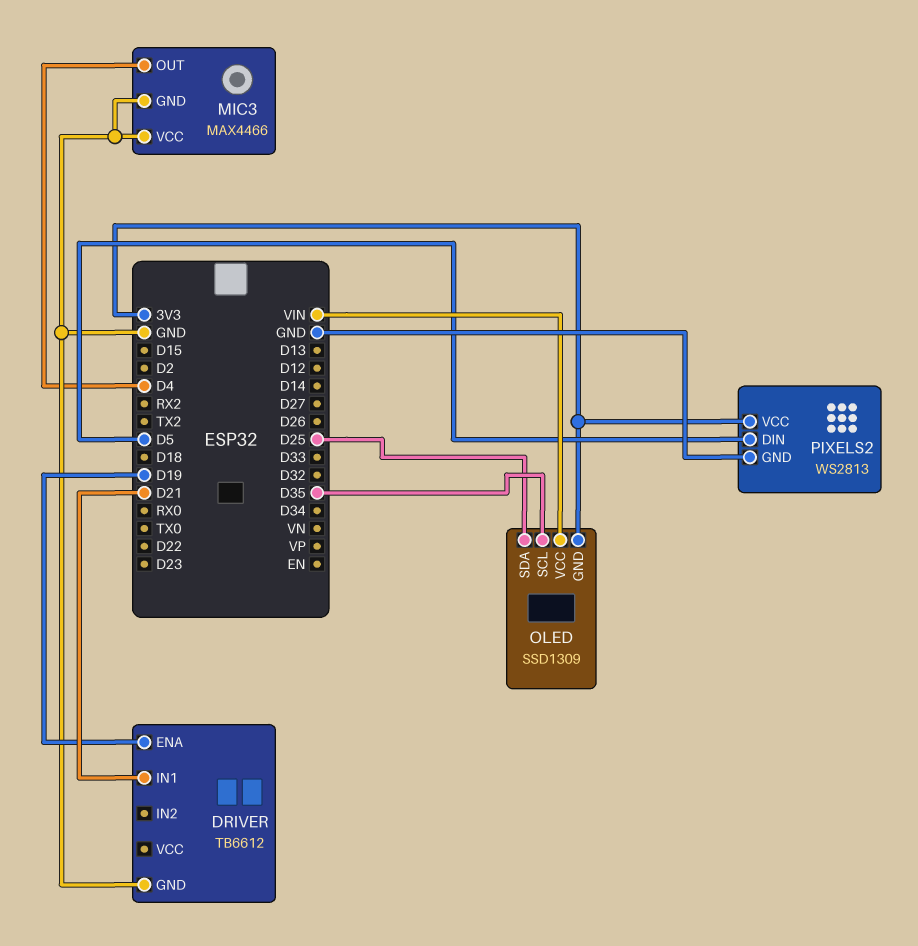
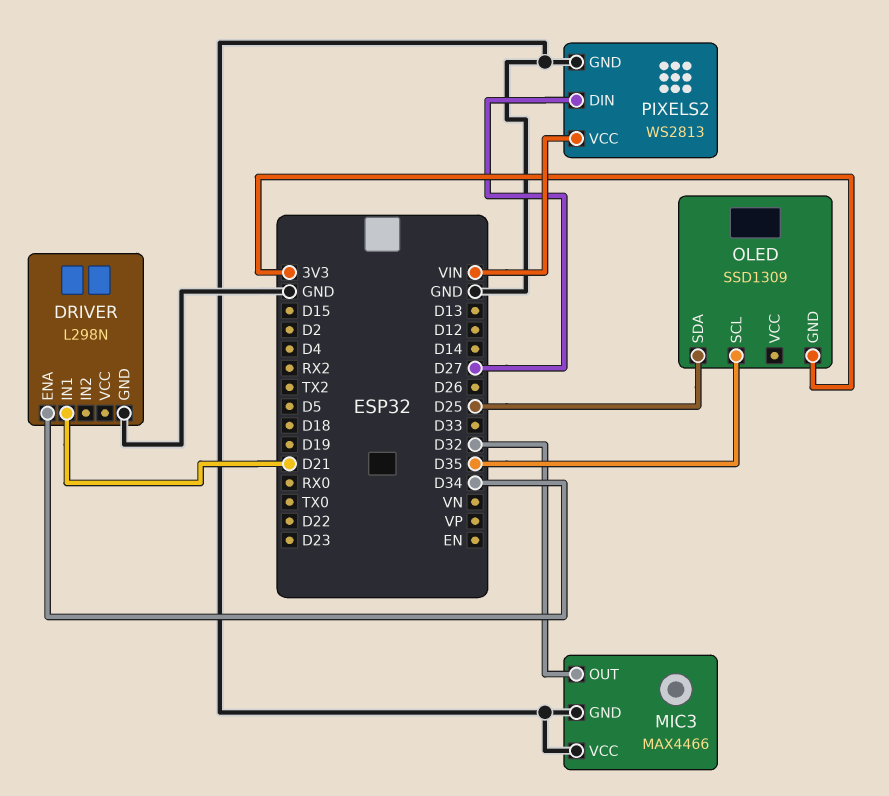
DRIVER: TB6612 -> L298N
DRIVER pin ENA: D19 -> D34
MIC3 pin OUT: D4 -> D32
OLED pin VCC: VIN -> none
PIXELS2 pin DIN: D5 -> D27
PIXELS2 pin VCC: 3V3 -> VIN

